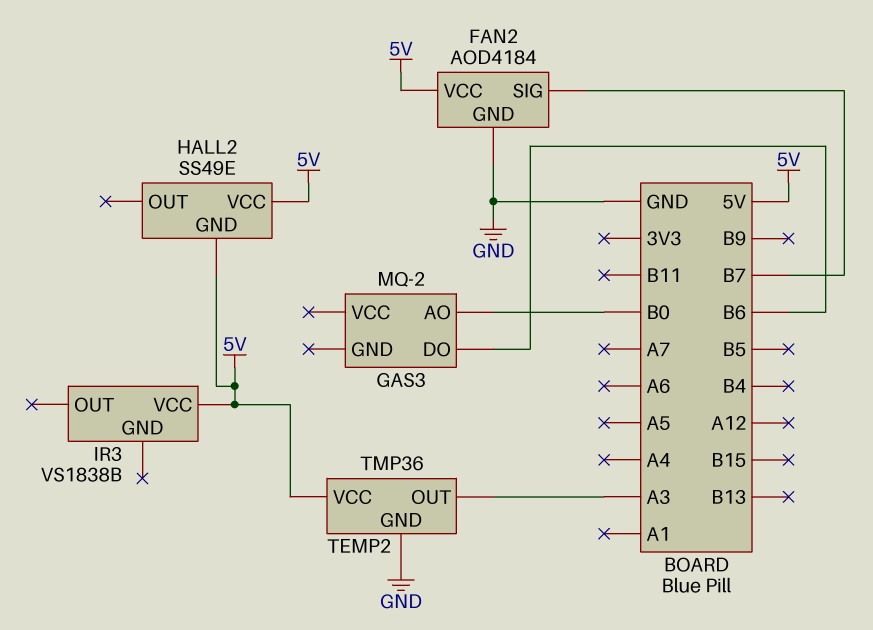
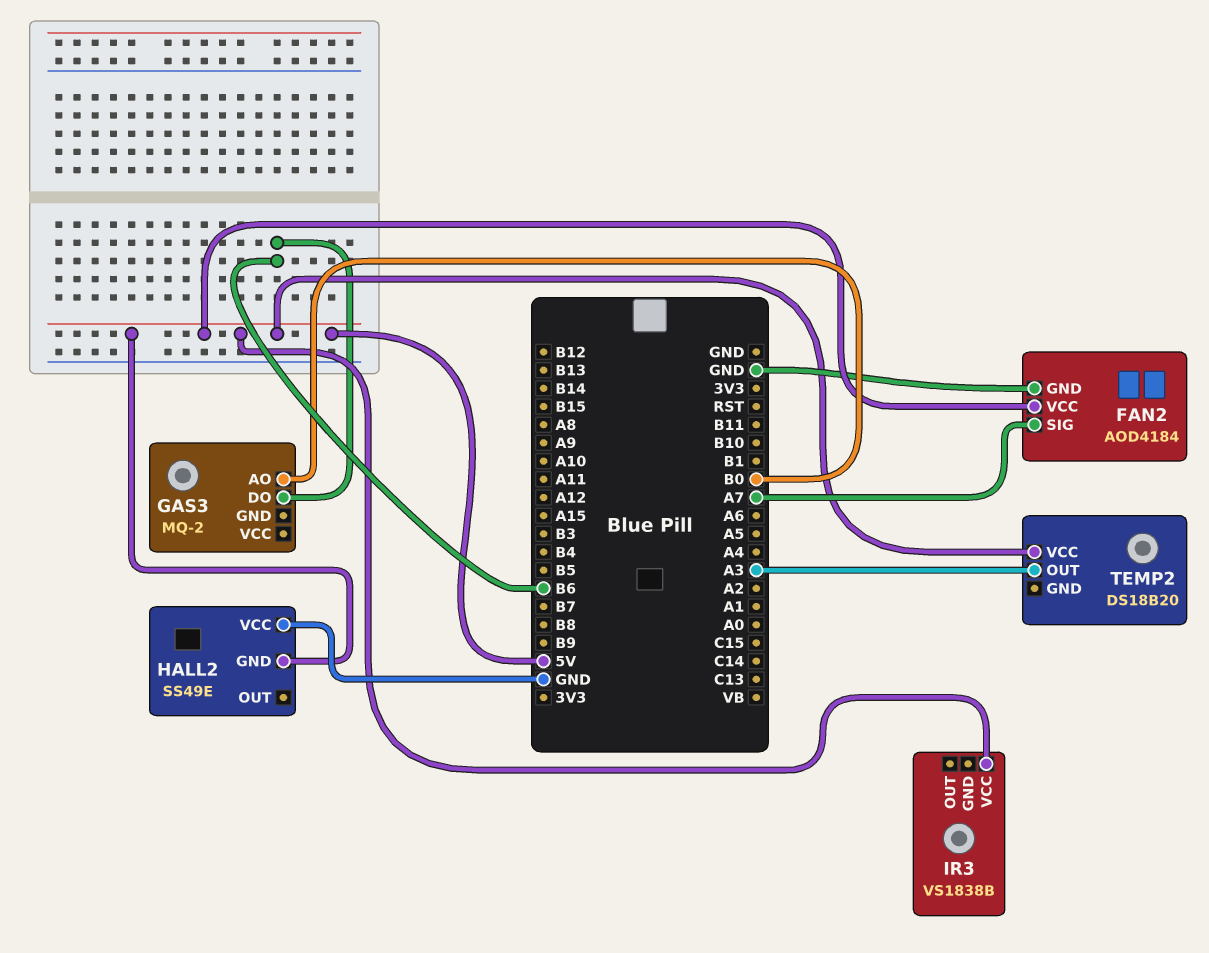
FAN2 pin SIG: B7 -> A7
HALL2 pin VCC: 5V -> GND
TEMP2: TMP36 -> DS18B20
TEMP2 pin GND: GND -> none

